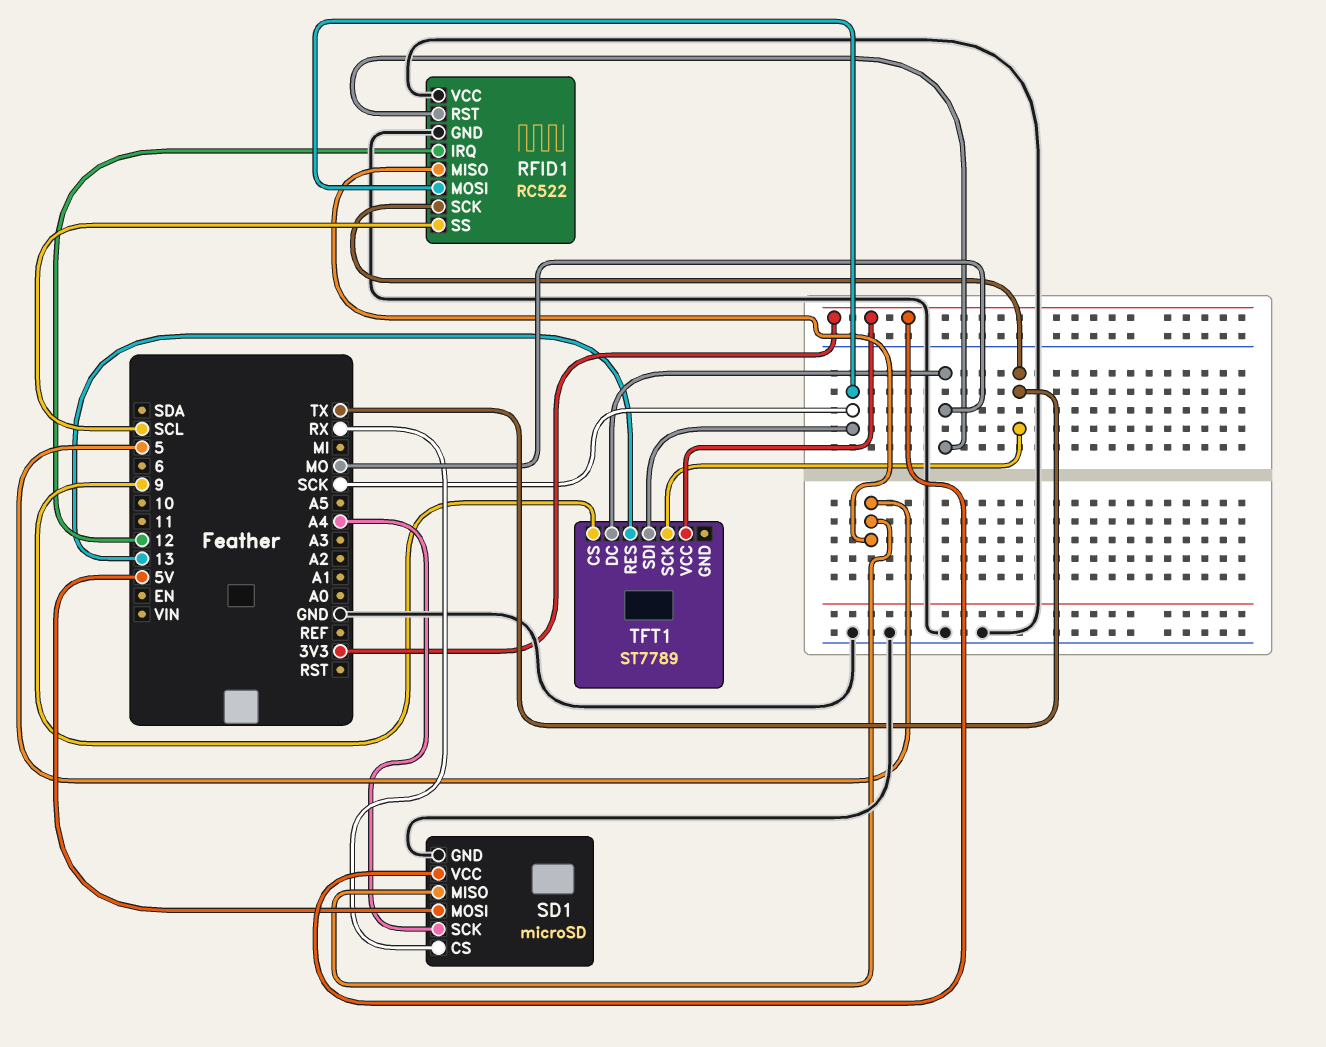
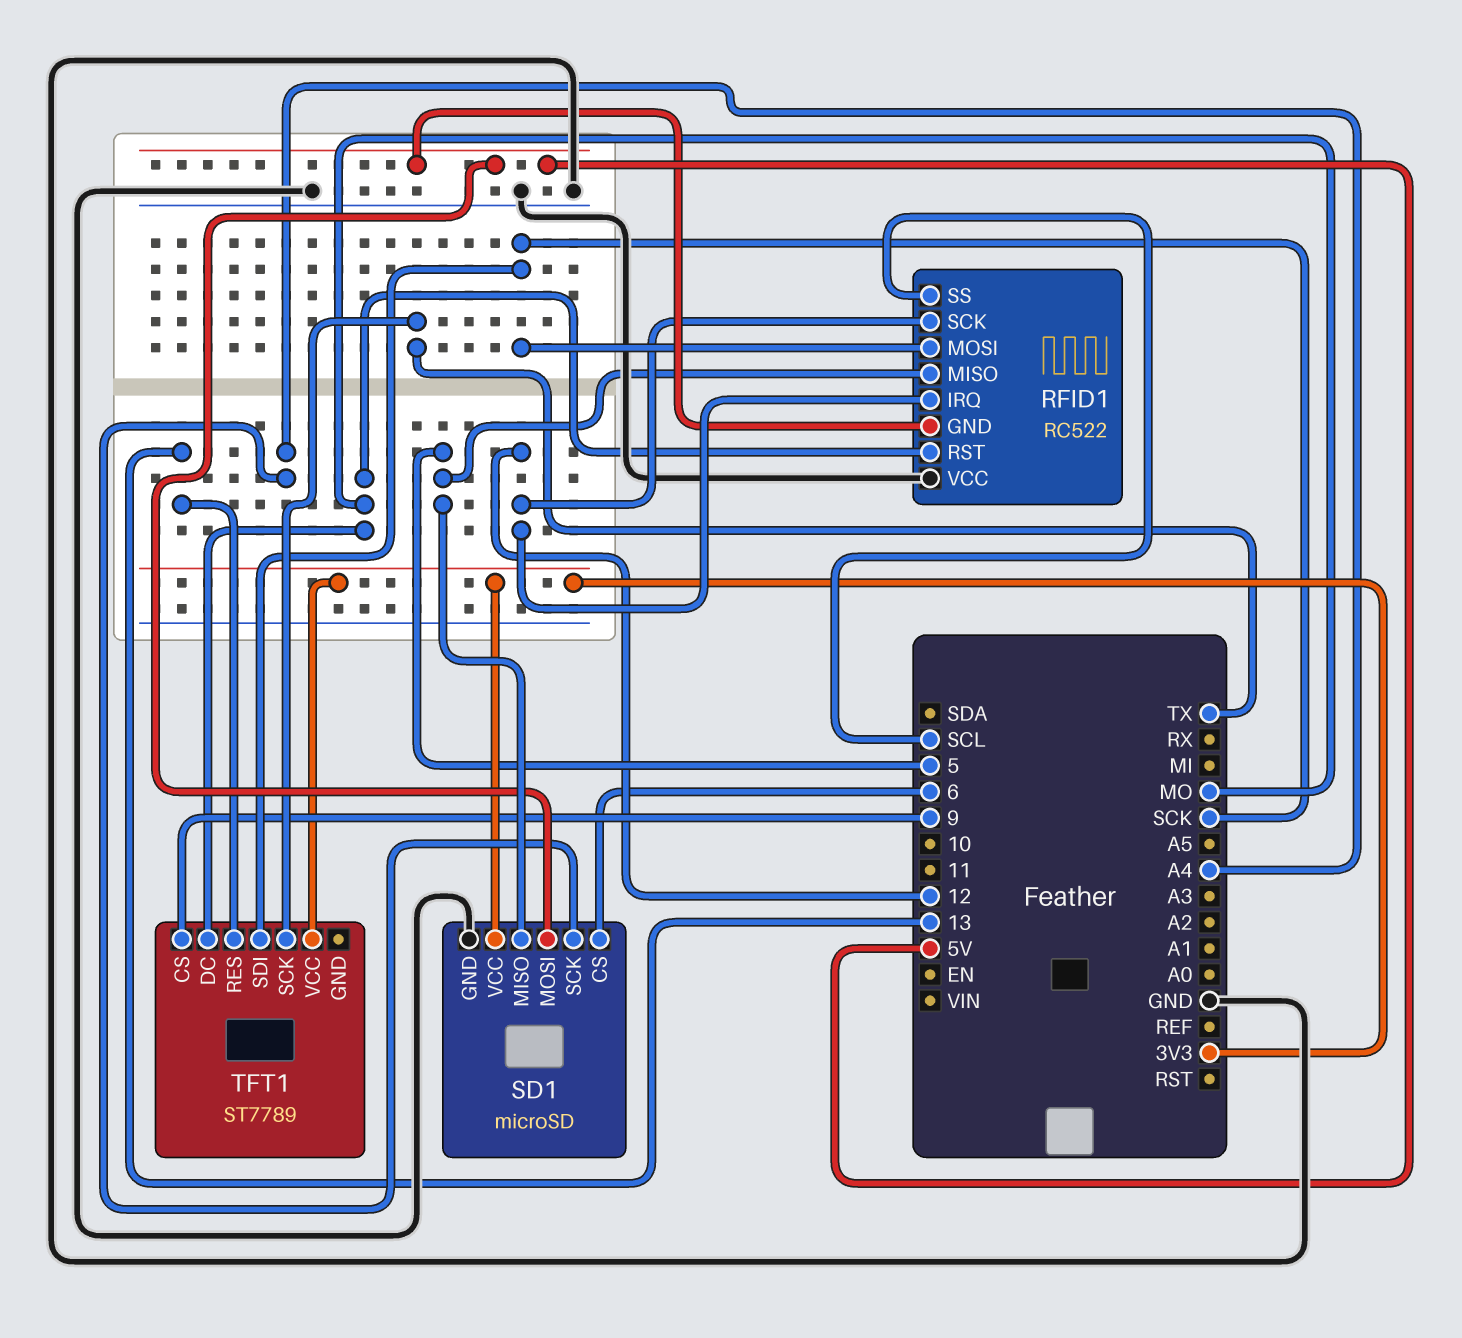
RFID1 pin GND: GND -> 5V
RFID1 pin SCK: TX -> 12
SD1 pin CS: RX -> 6

